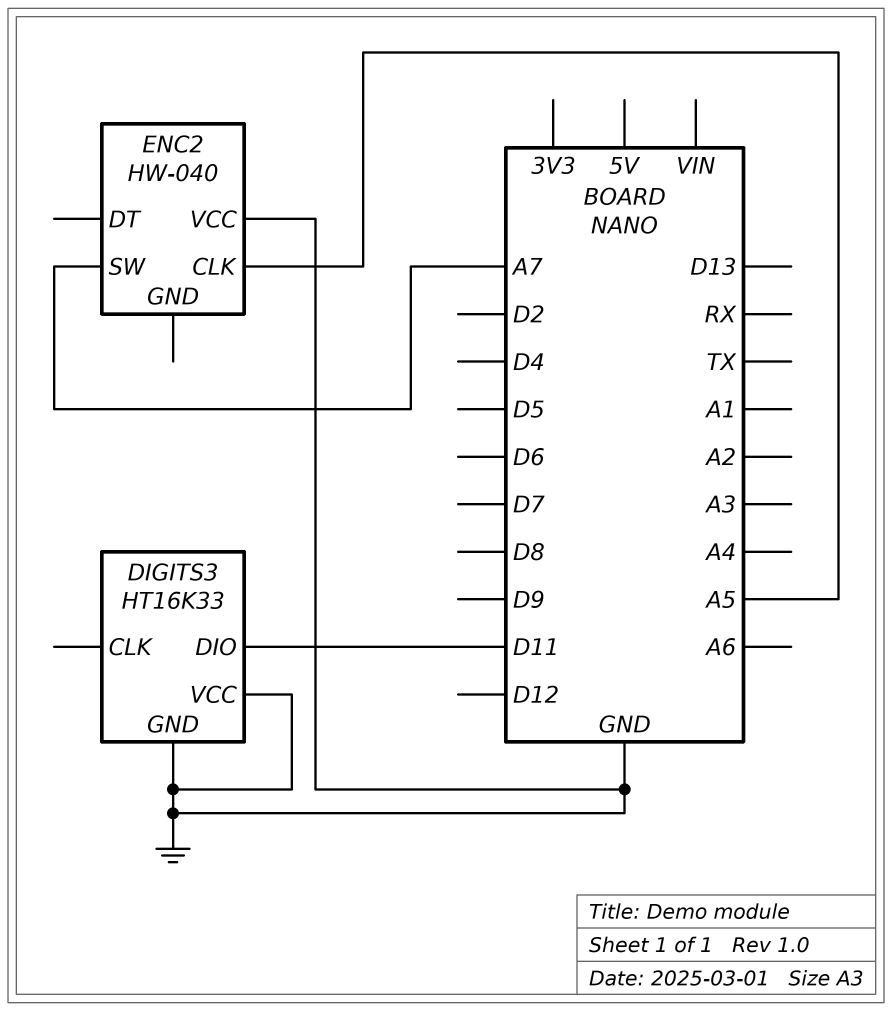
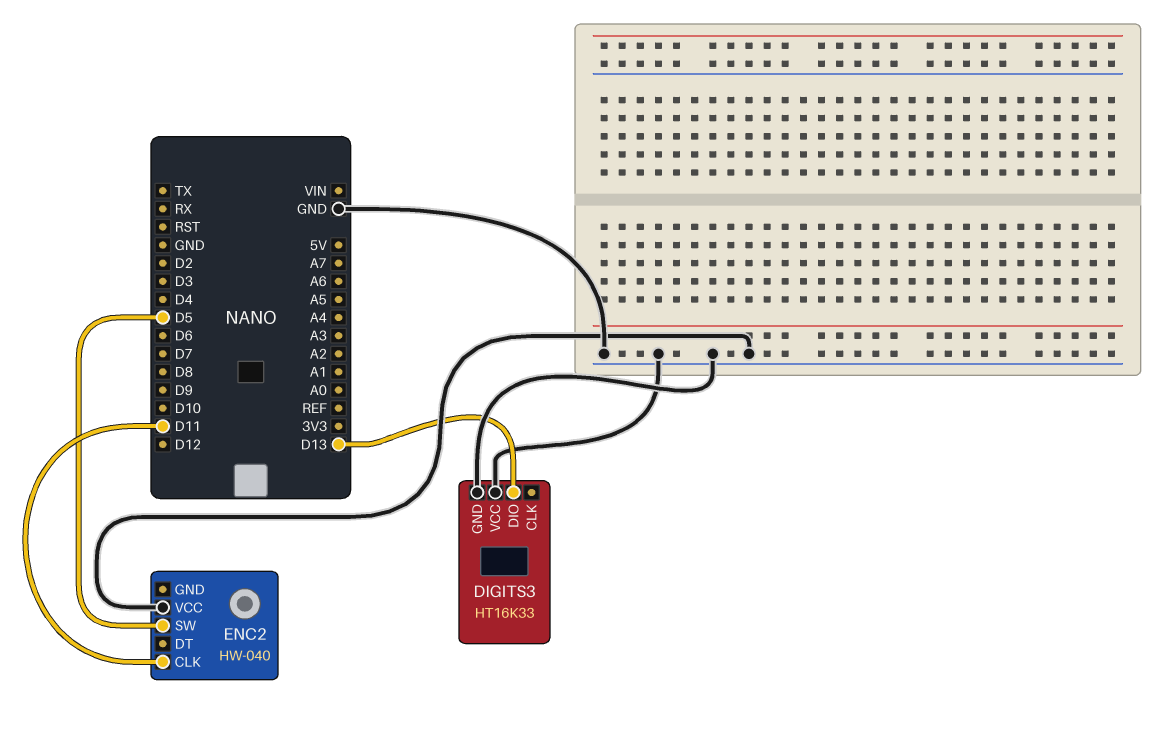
DIGITS3 pin DIO: D11 -> D13
ENC2 pin CLK: A5 -> D11
ENC2 pin SW: A7 -> D5

